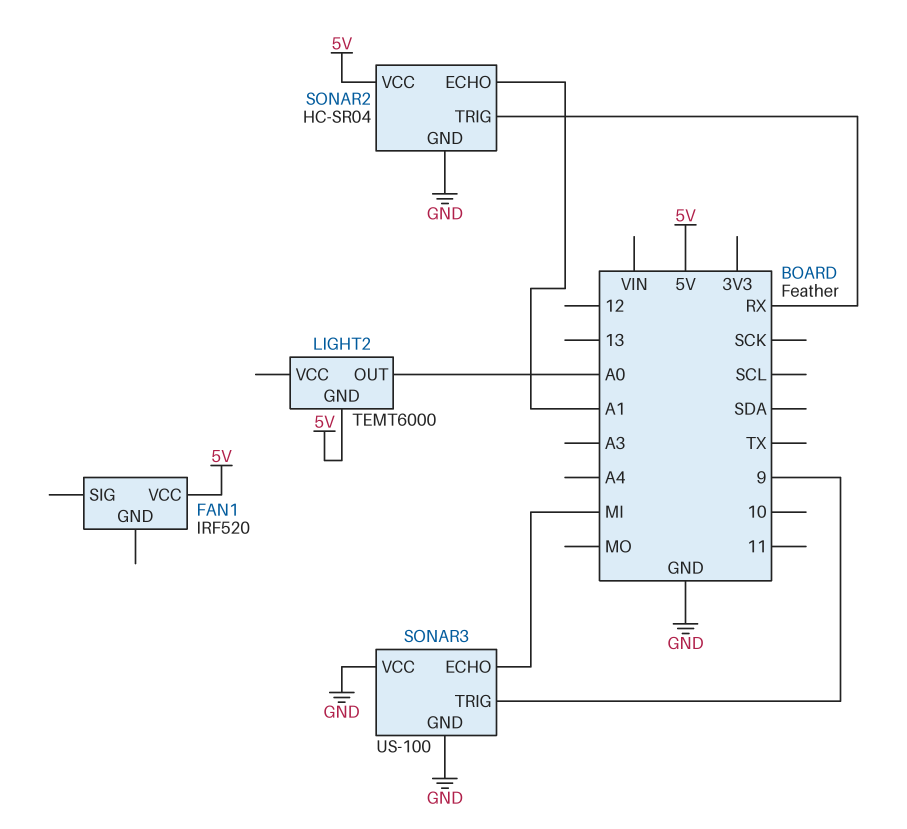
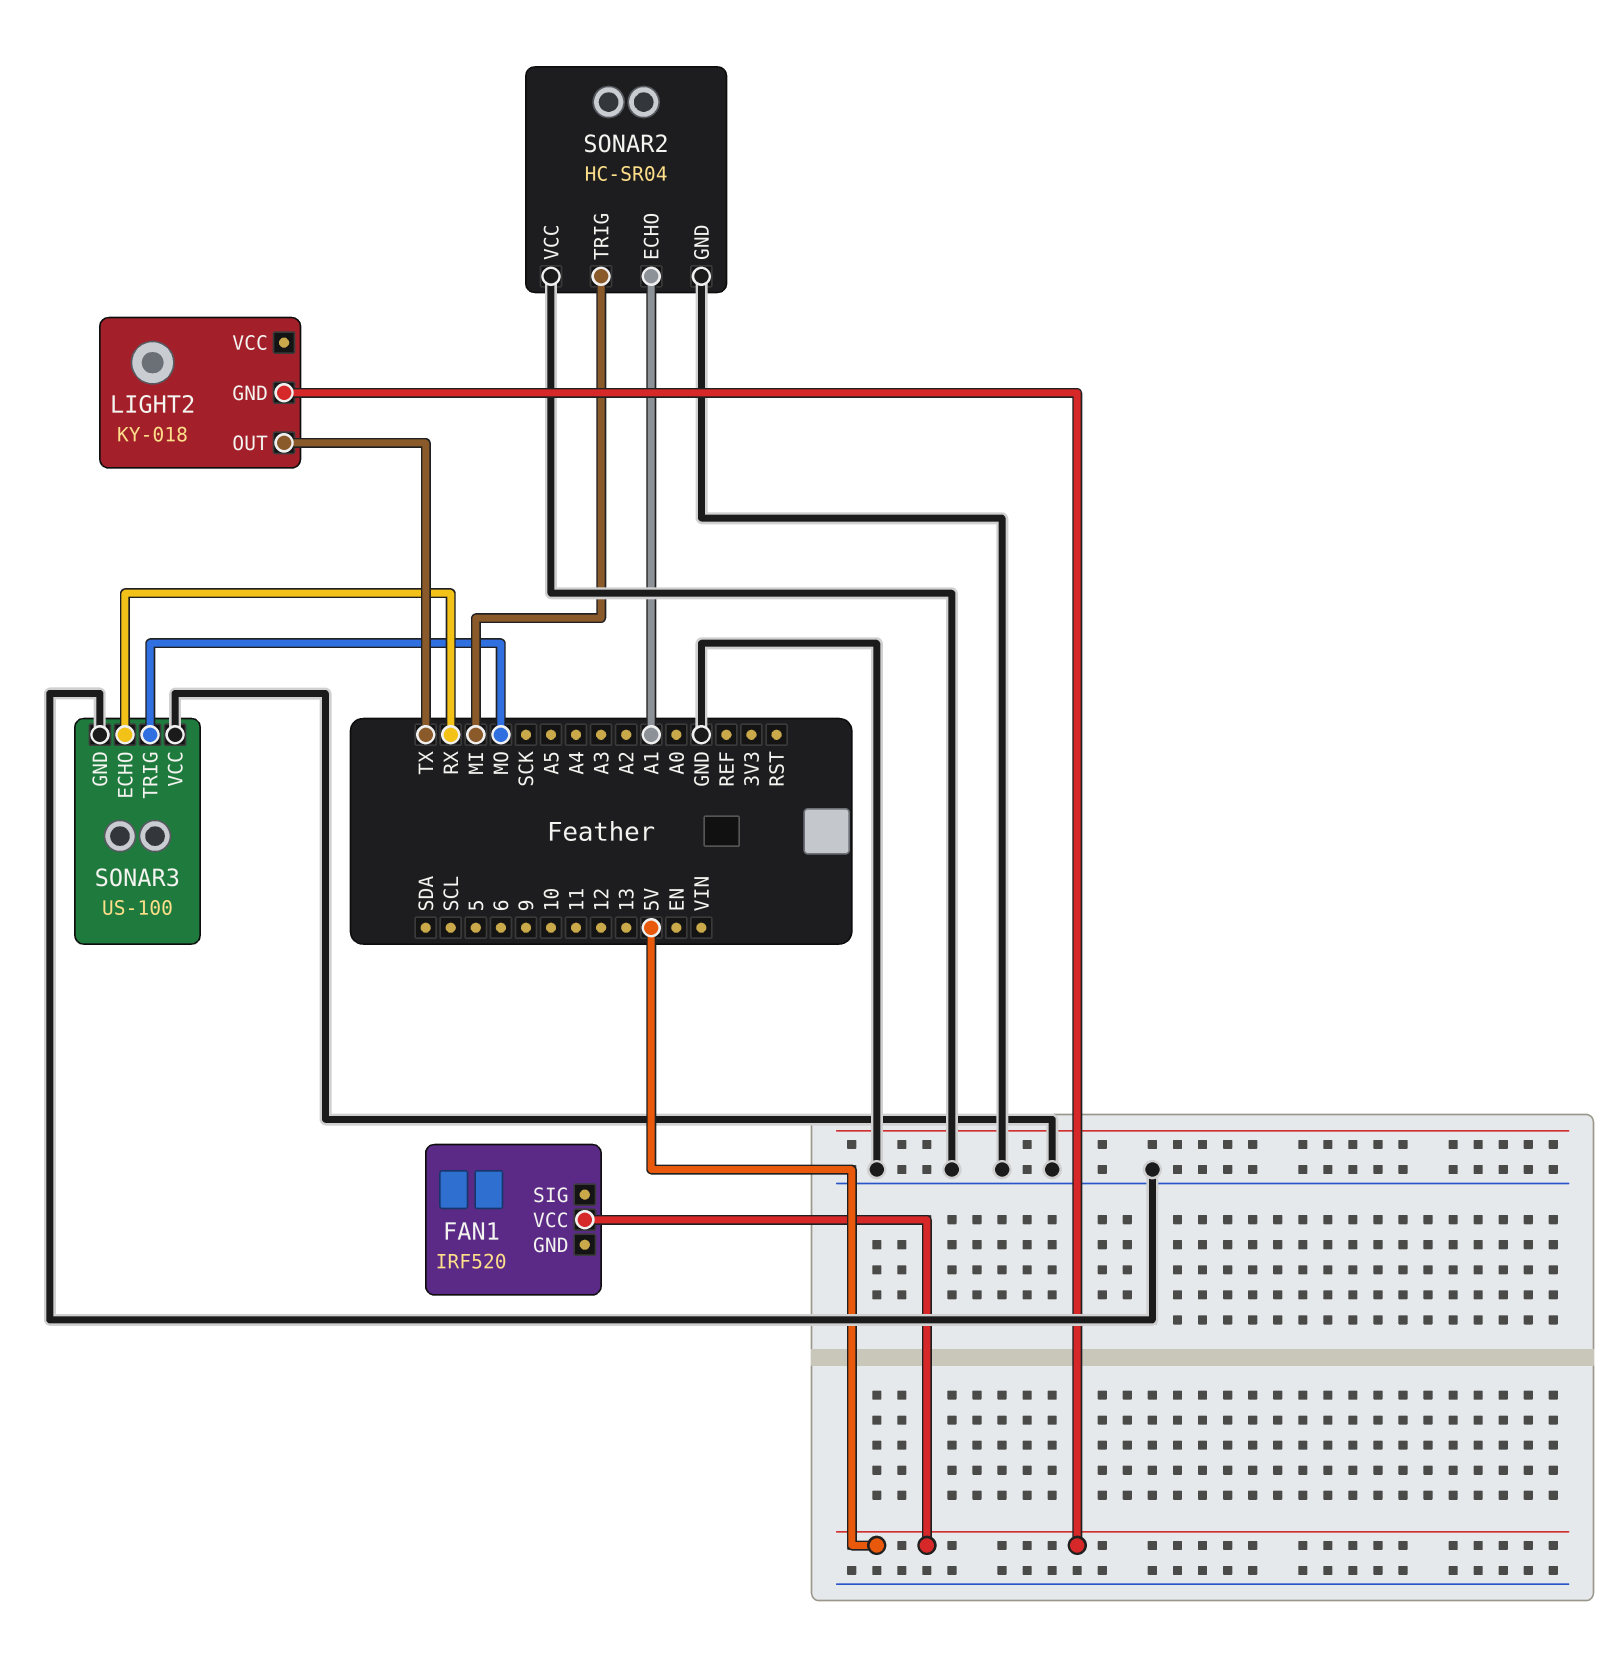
LIGHT2: TEMT6000 -> KY-018
LIGHT2 pin OUT: A0 -> TX
SONAR2 pin TRIG: RX -> MI
SONAR2 pin VCC: 5V -> GND
SONAR3 pin ECHO: MI -> RX
SONAR3 pin TRIG: 9 -> MO

